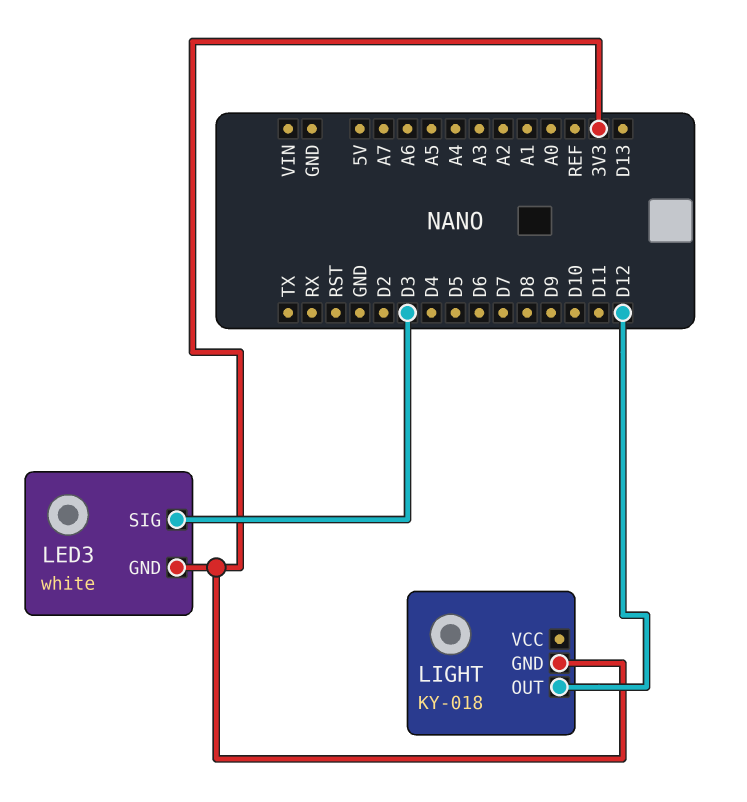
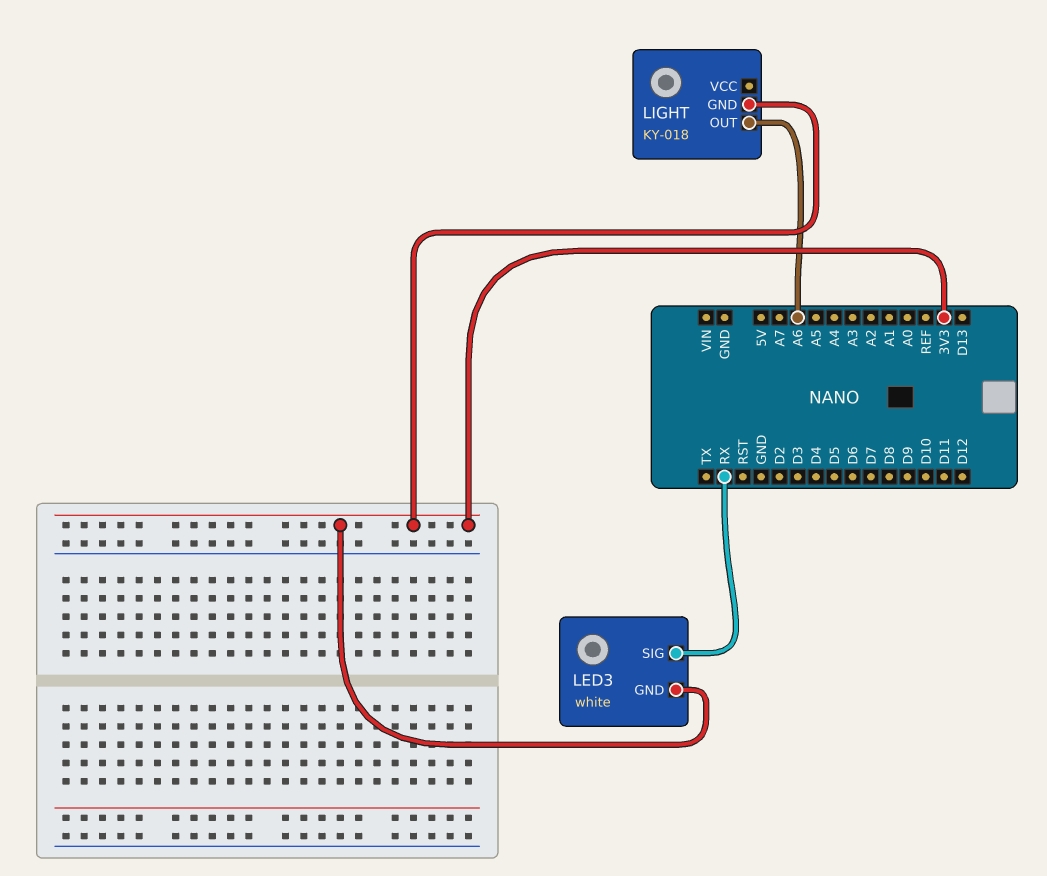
LED3 pin SIG: D3 -> RX
LIGHT pin OUT: D12 -> A6

